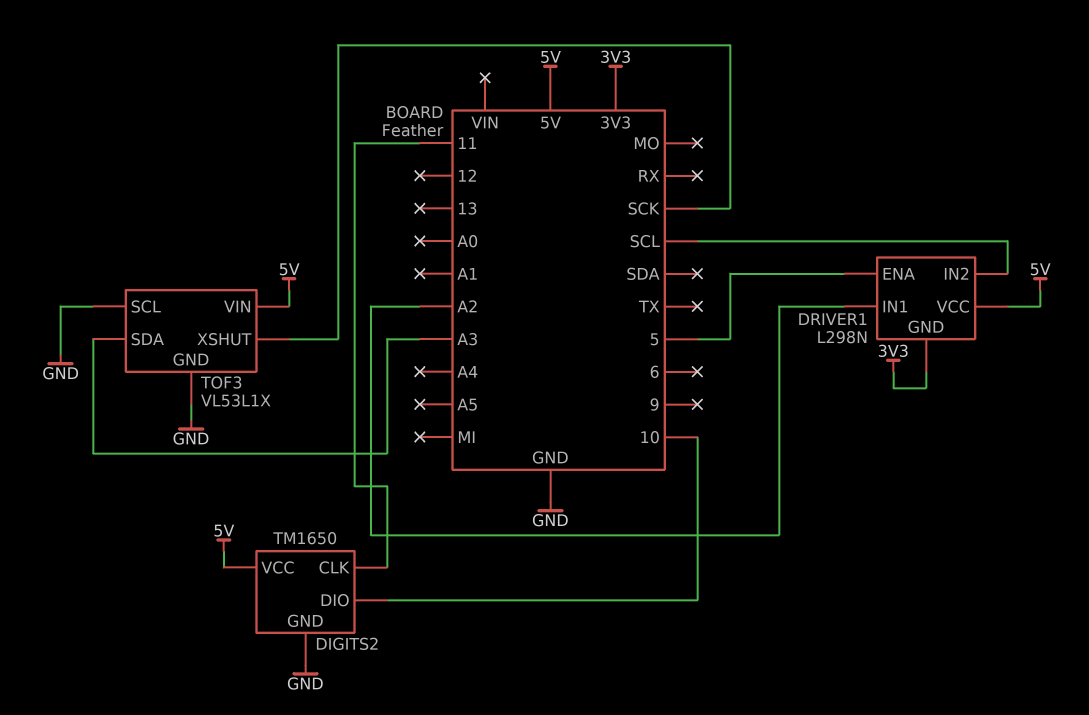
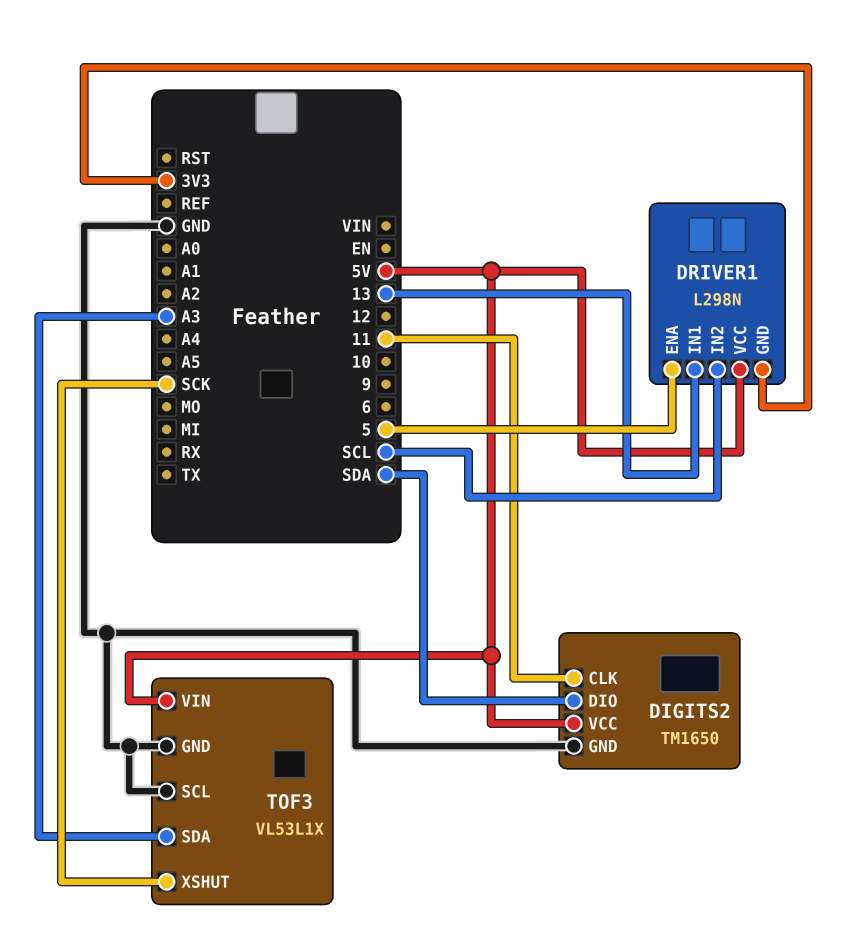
DIGITS2 pin DIO: 10 -> SDA
DRIVER1 pin IN1: A2 -> 13

